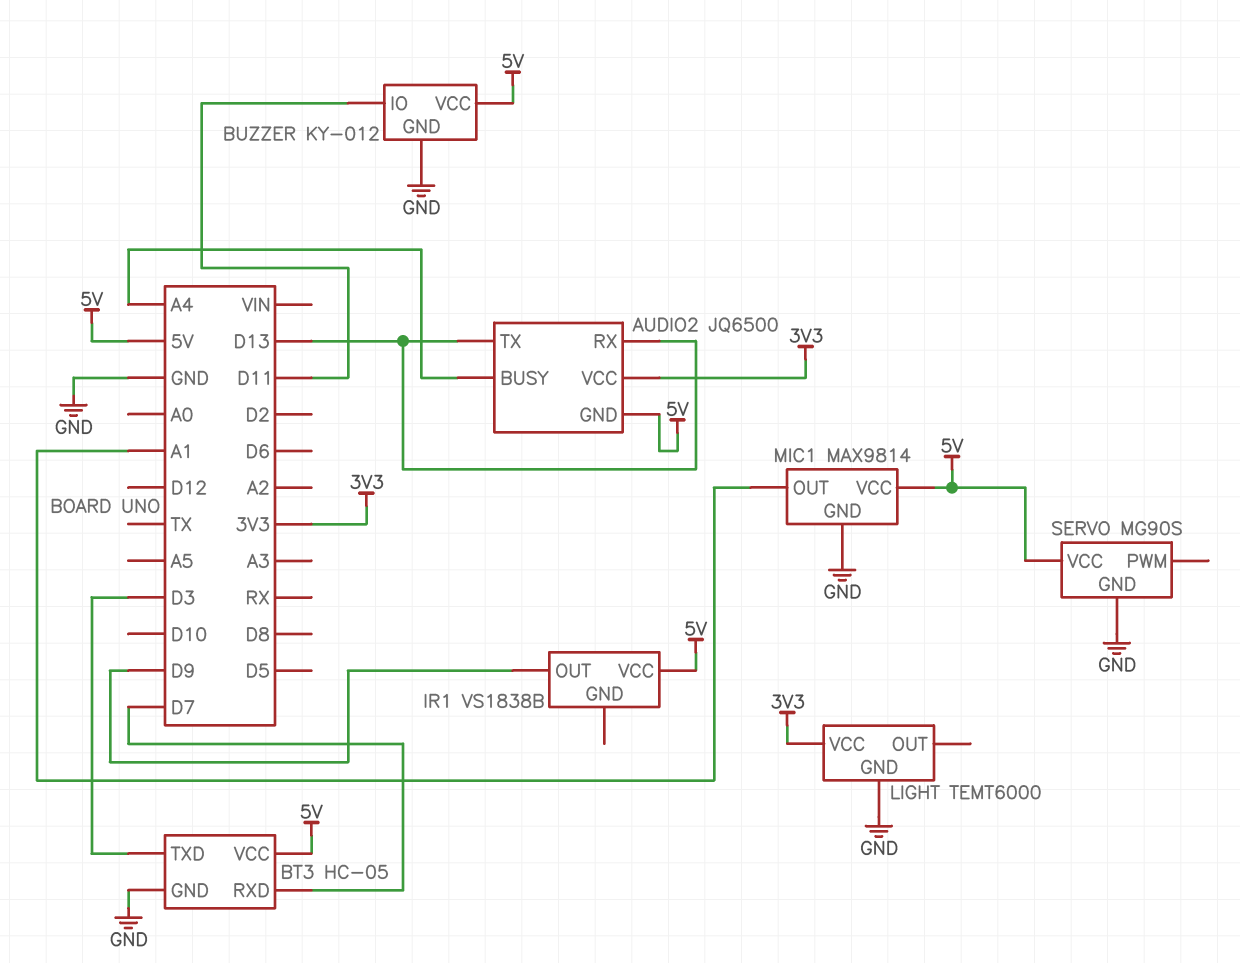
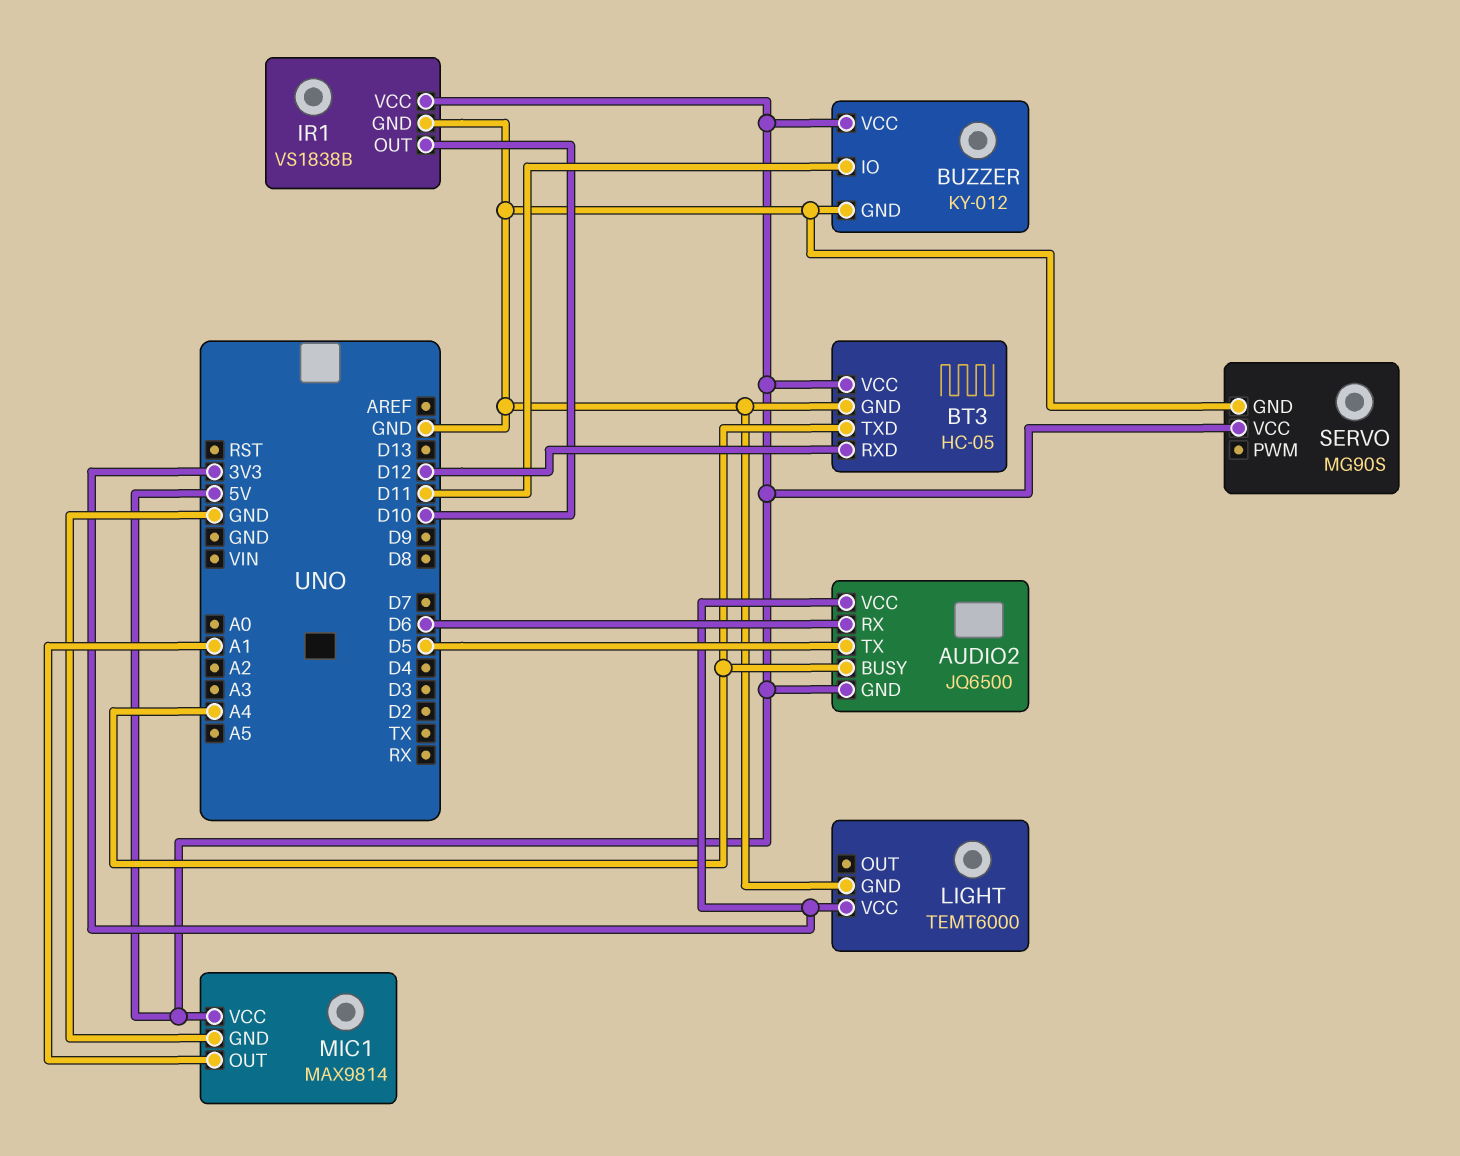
AUDIO2 pin RX: D13 -> D6
AUDIO2 pin TX: D13 -> D5
BT3 pin RXD: D7 -> D12
BT3 pin TXD: D3 -> A4
IR1 pin GND: none -> GND
IR1 pin OUT: D9 -> D10

